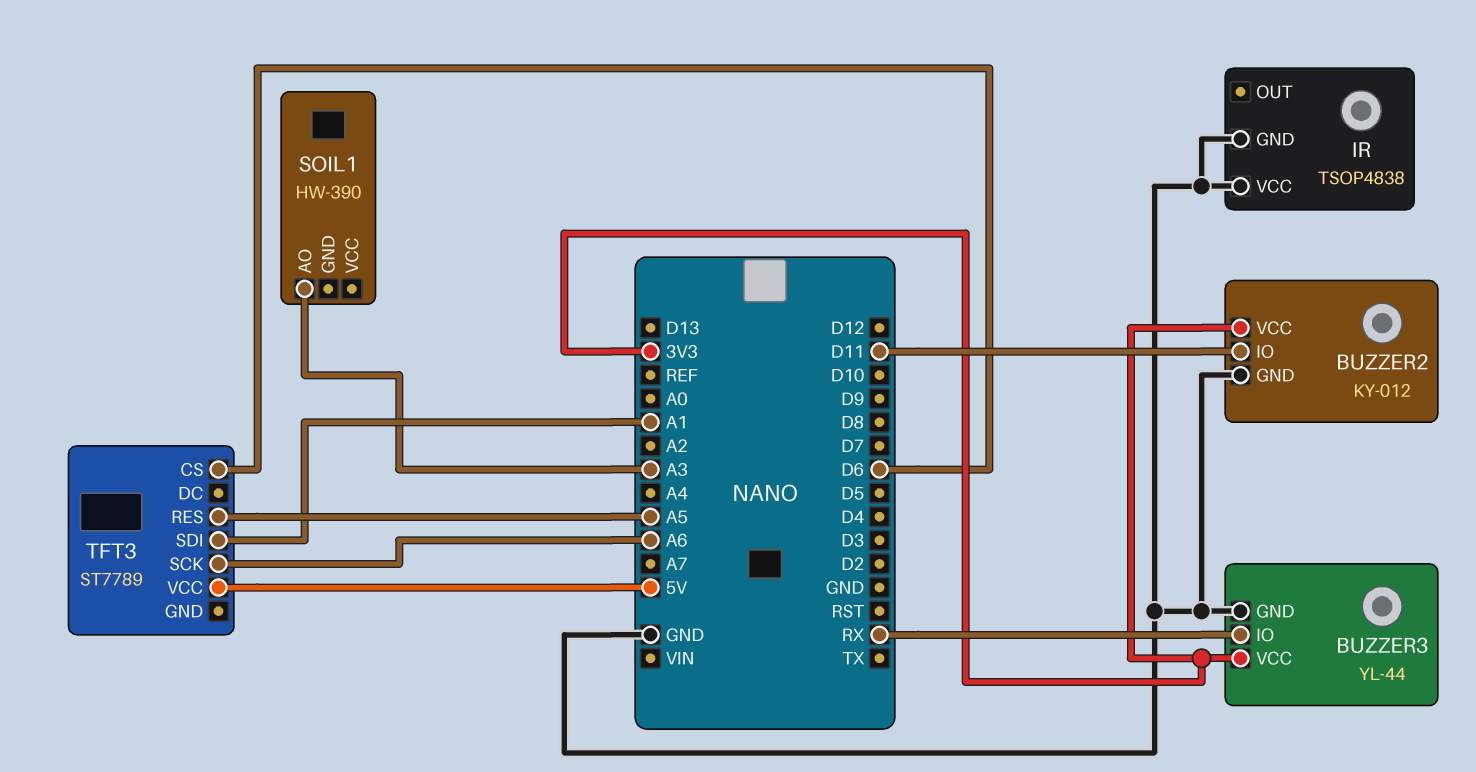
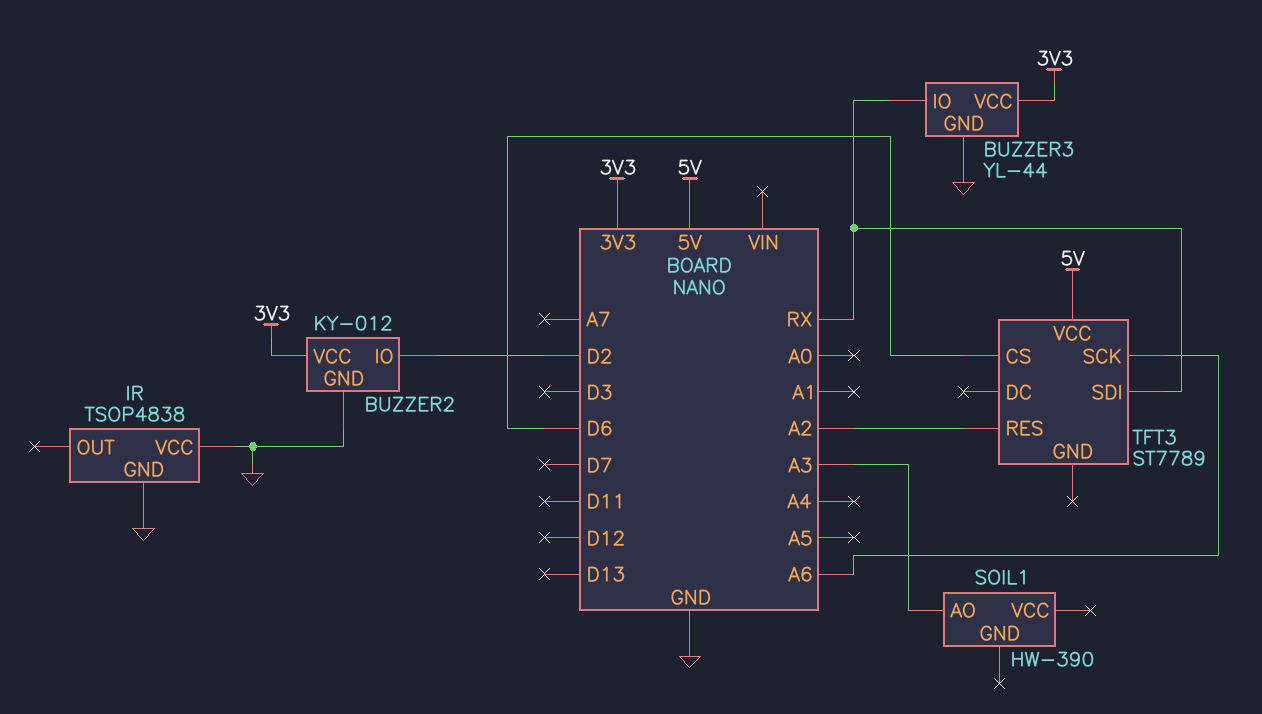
BUZZER2 pin IO: D11 -> D2
TFT3 pin RES: A5 -> A2
TFT3 pin SDI: A1 -> RX

